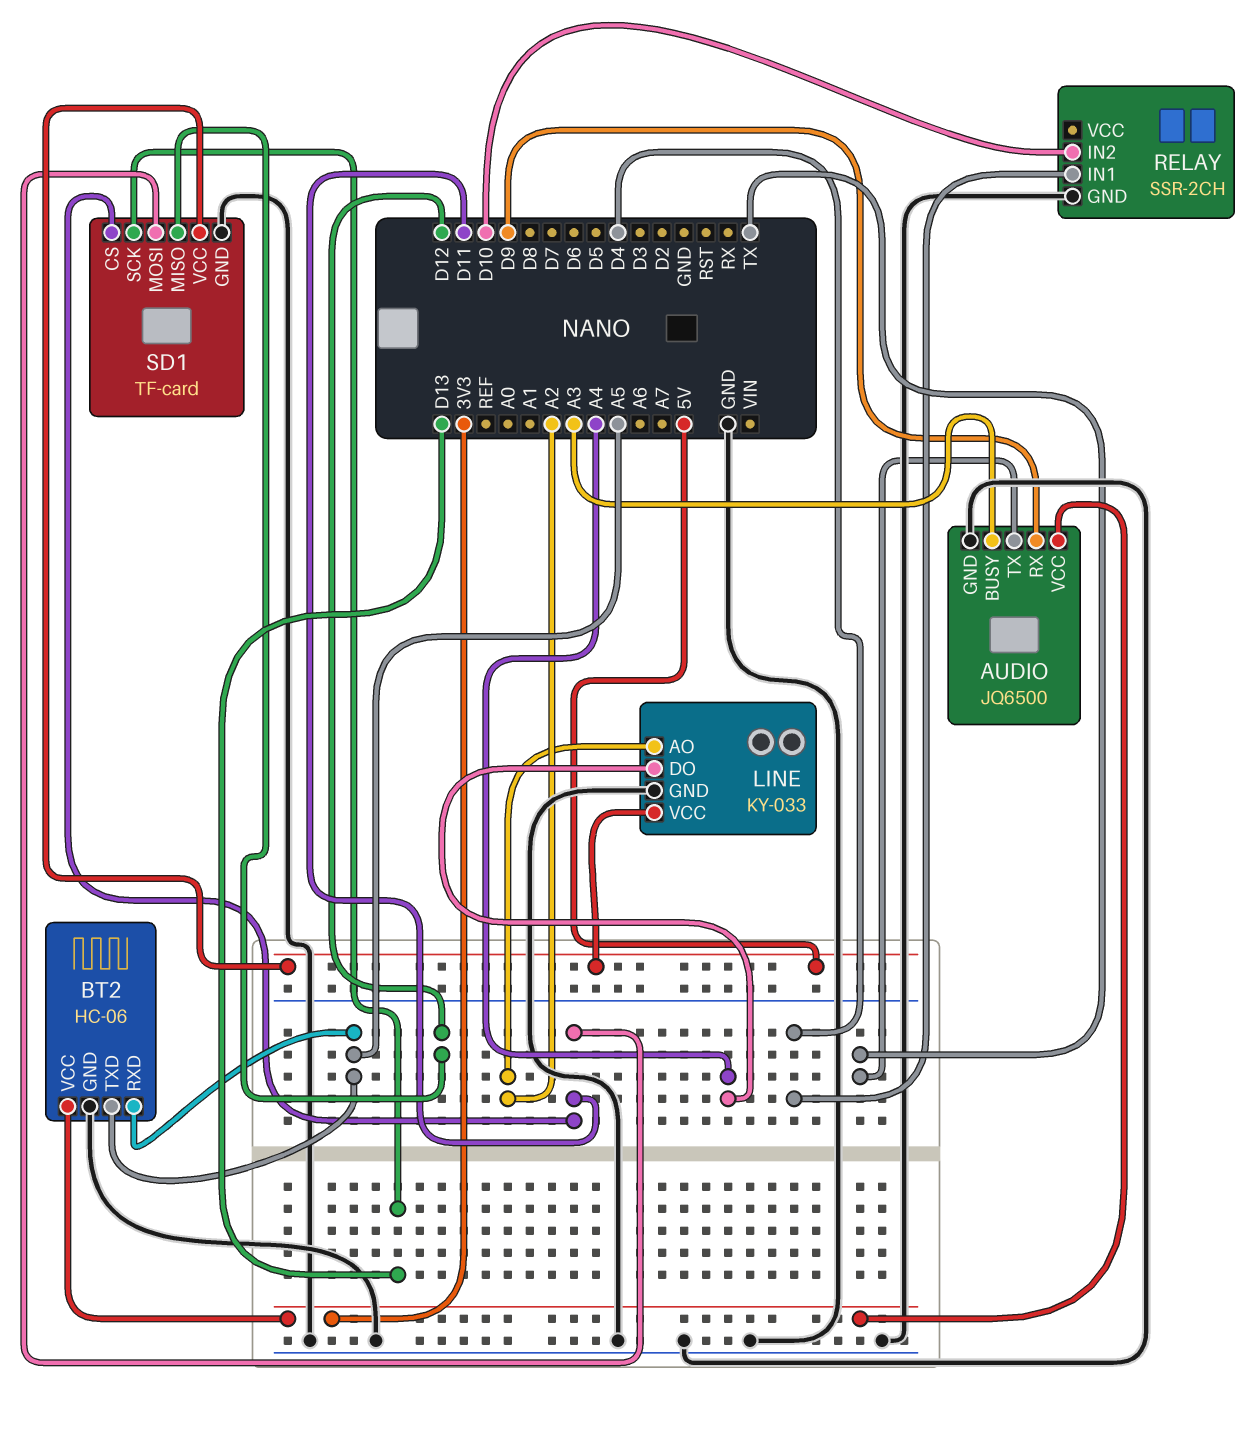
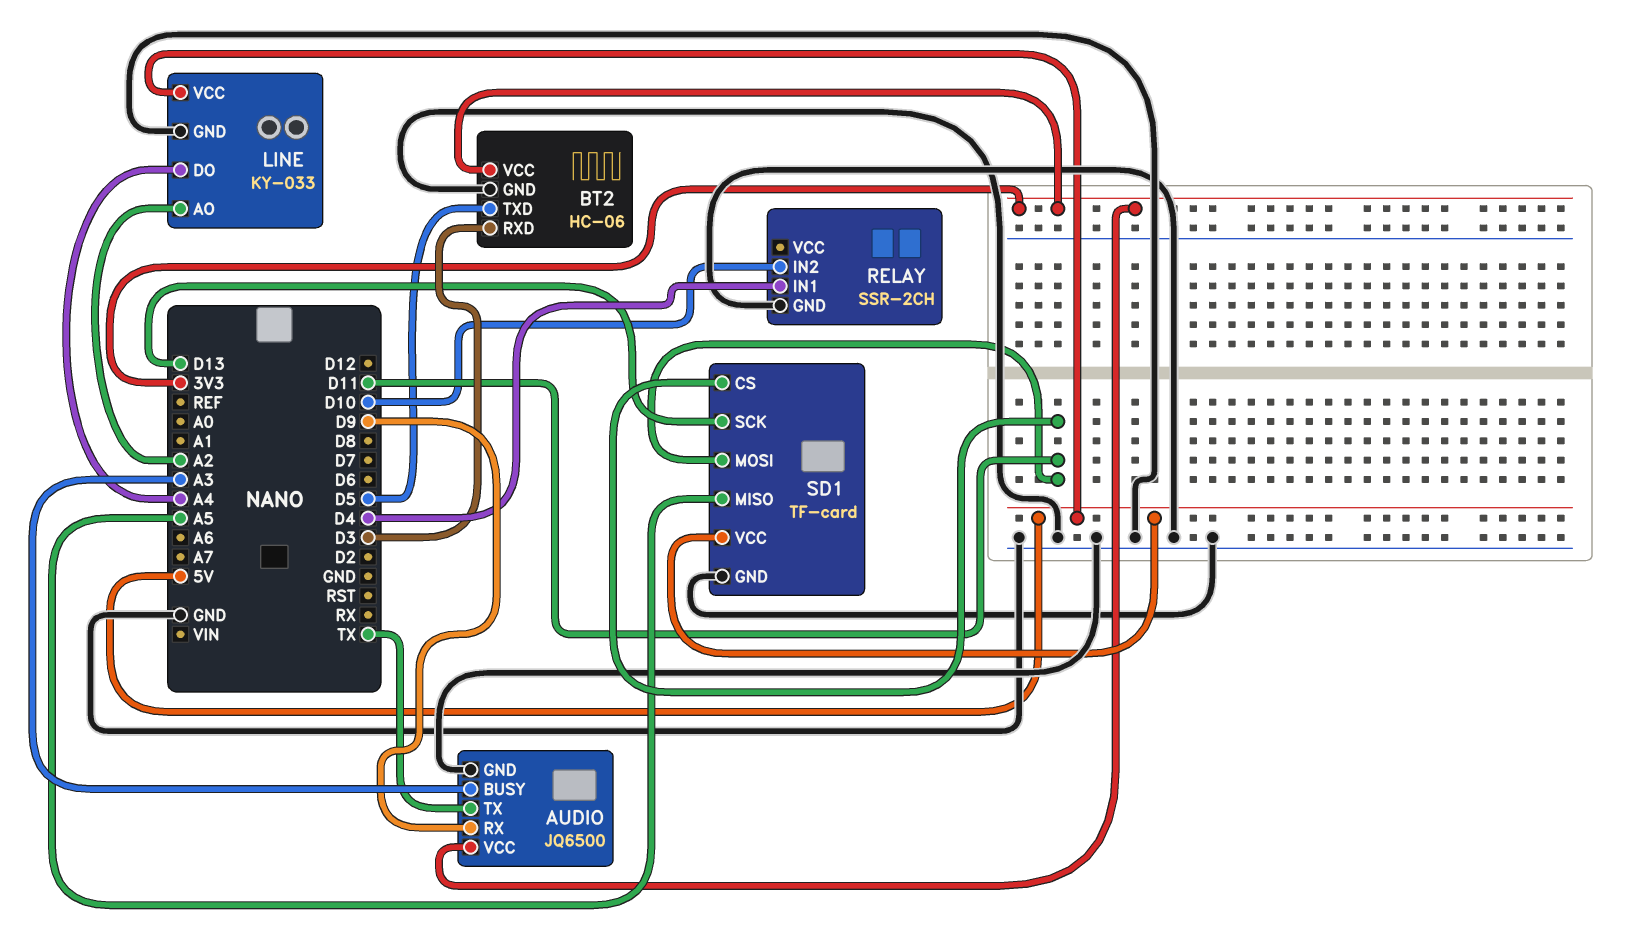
BT2 pin RXD: A5 -> D3
BT2 pin TXD: A5 -> D5
SD1 pin MISO: D12 -> A5

